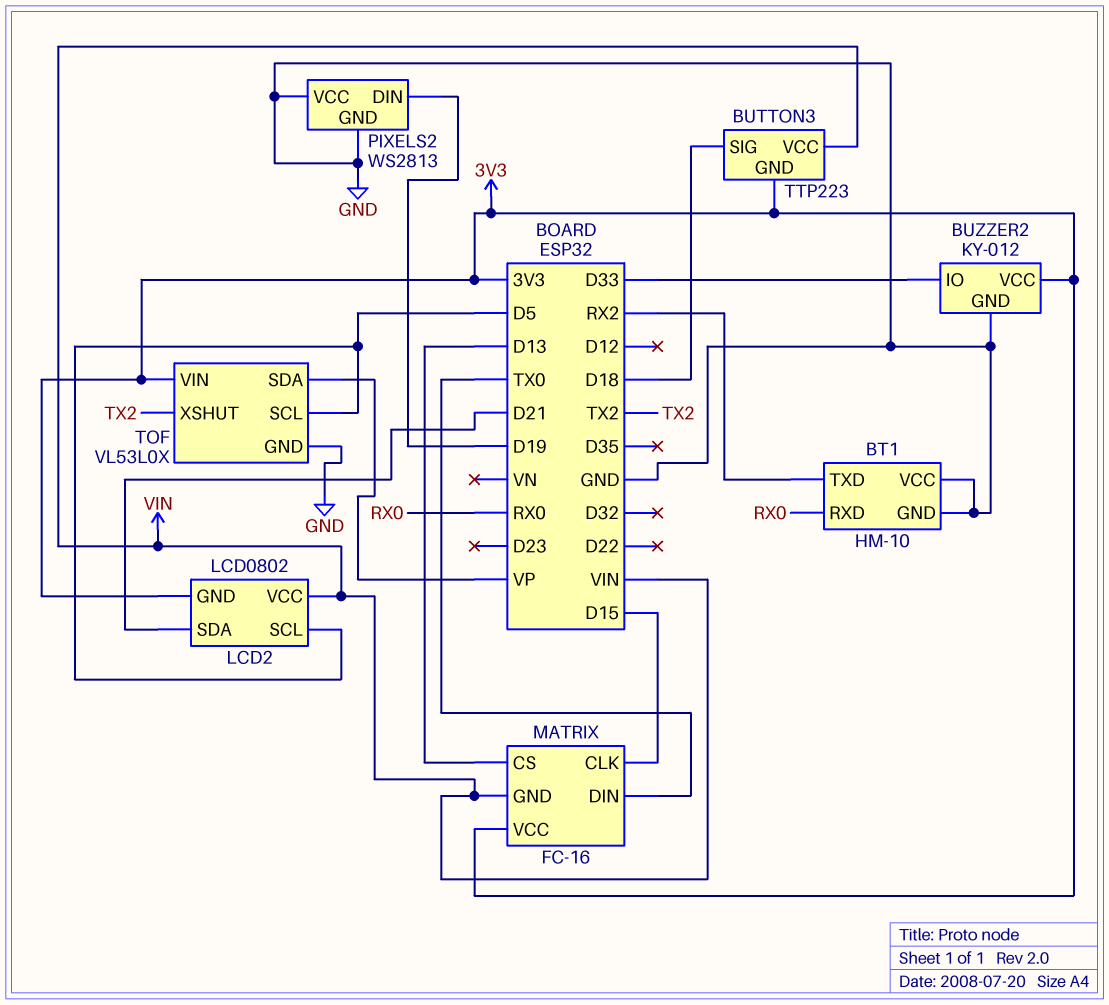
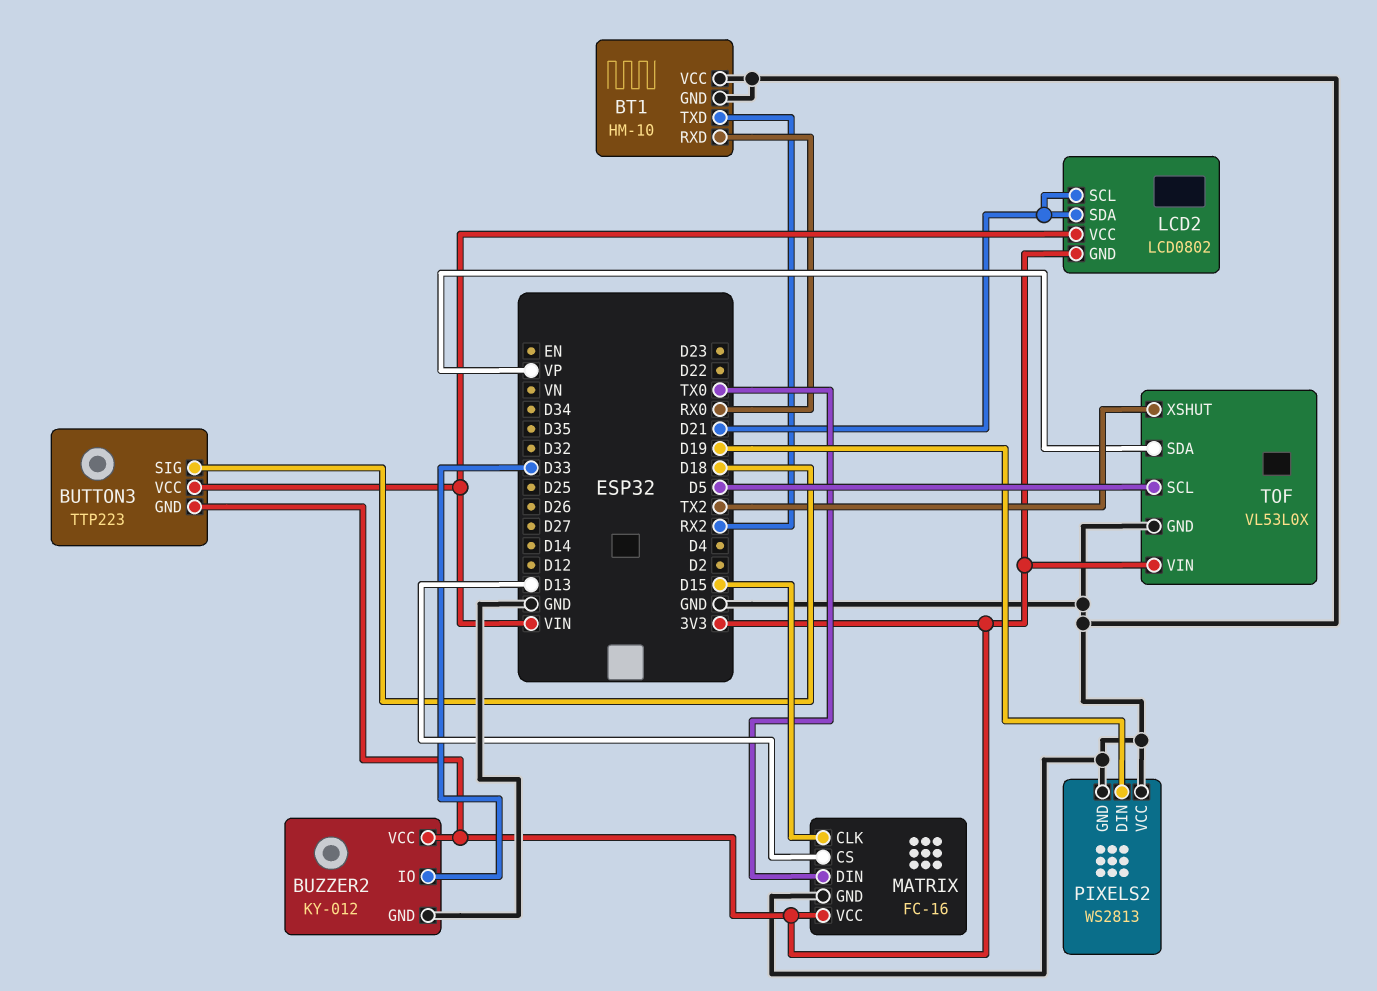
LCD2 pin SCL: D5 -> D21
MATRIX pin GND: VIN -> GND

